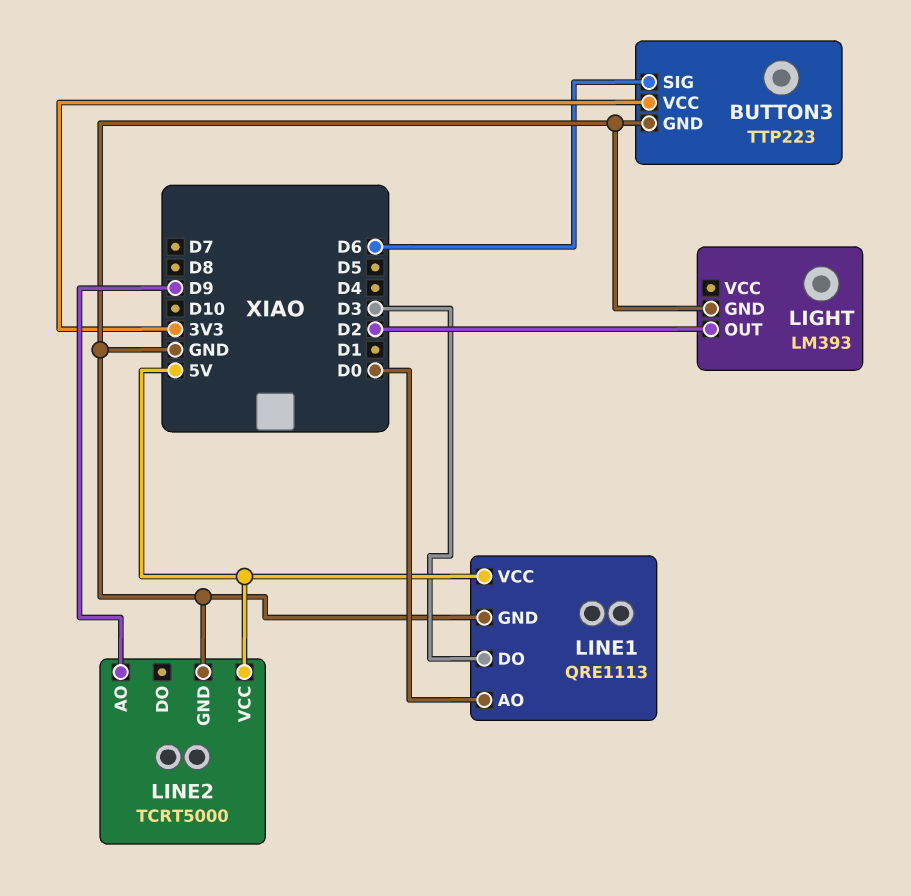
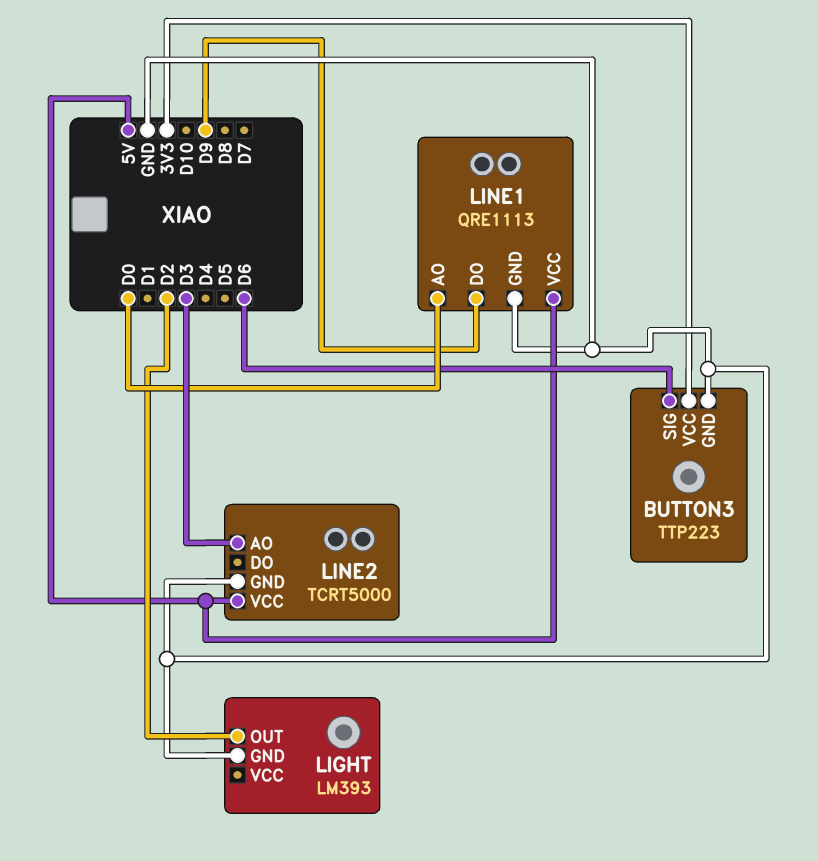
LINE1 pin DO: D3 -> D9
LINE2 pin AO: D9 -> D3

